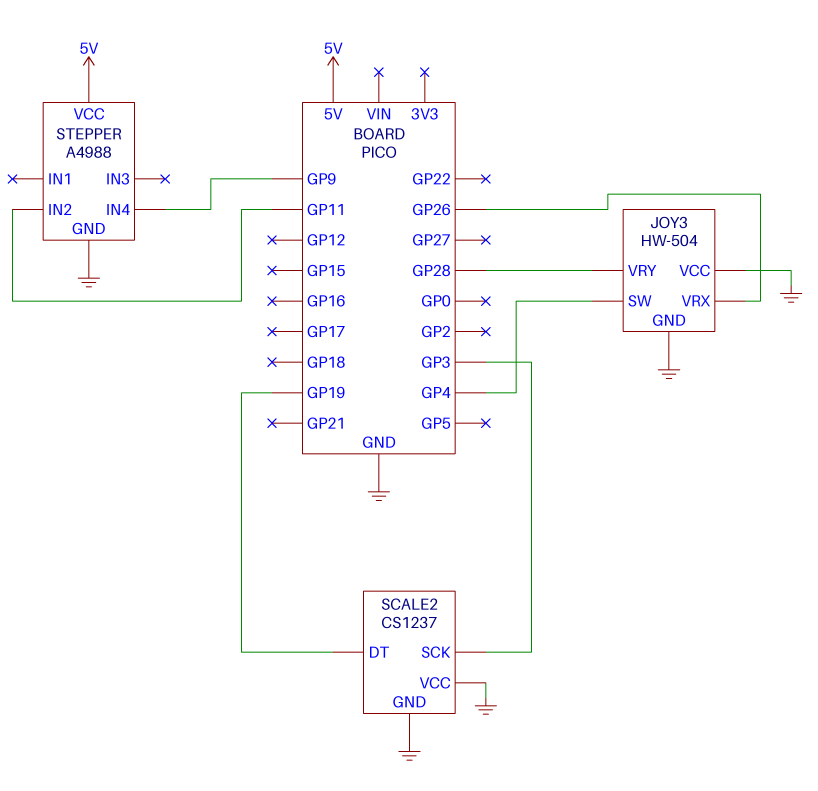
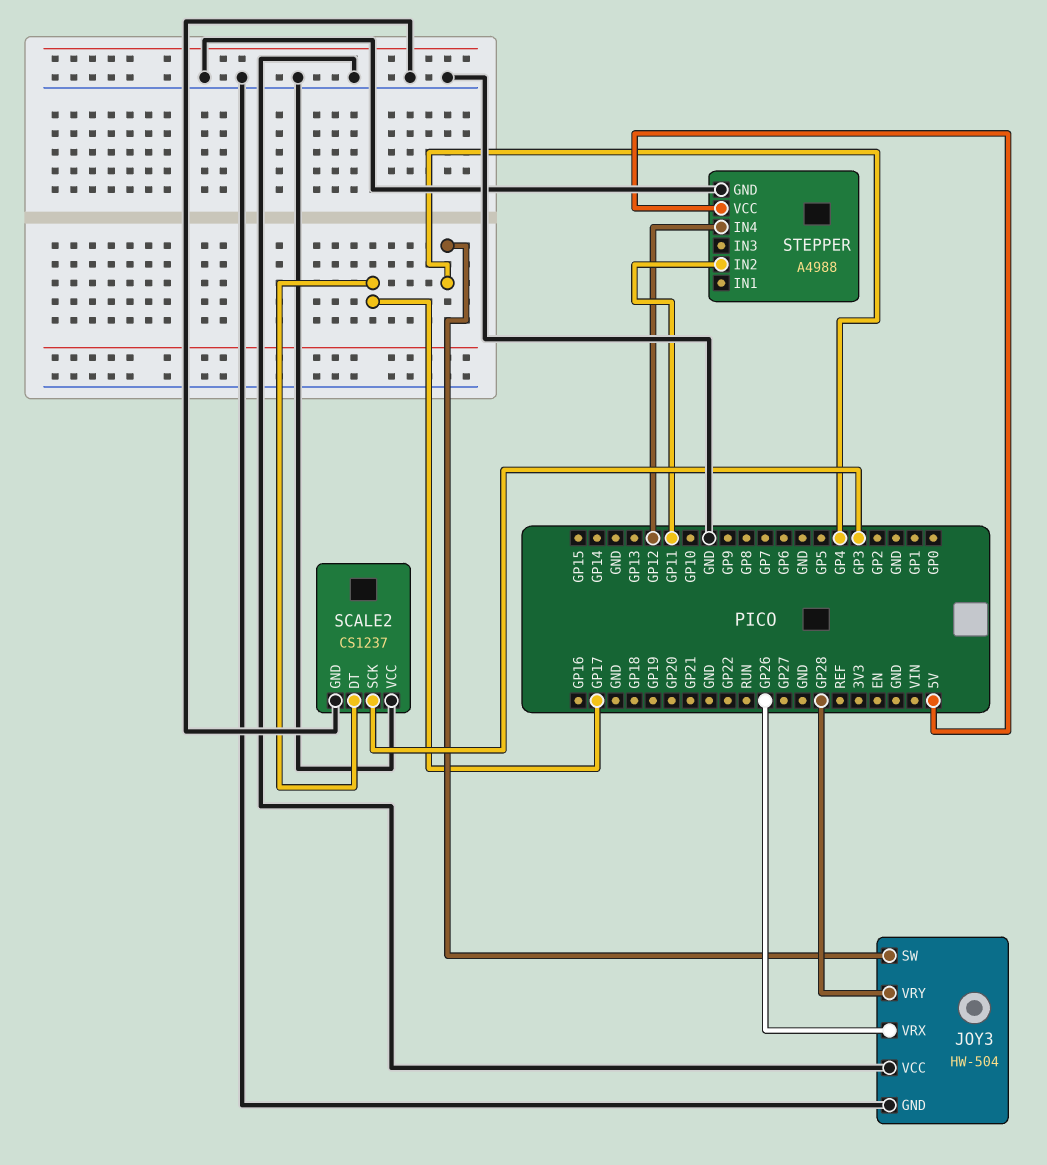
SCALE2 pin DT: GP19 -> GP17
STEPPER pin IN4: GP9 -> GP12

